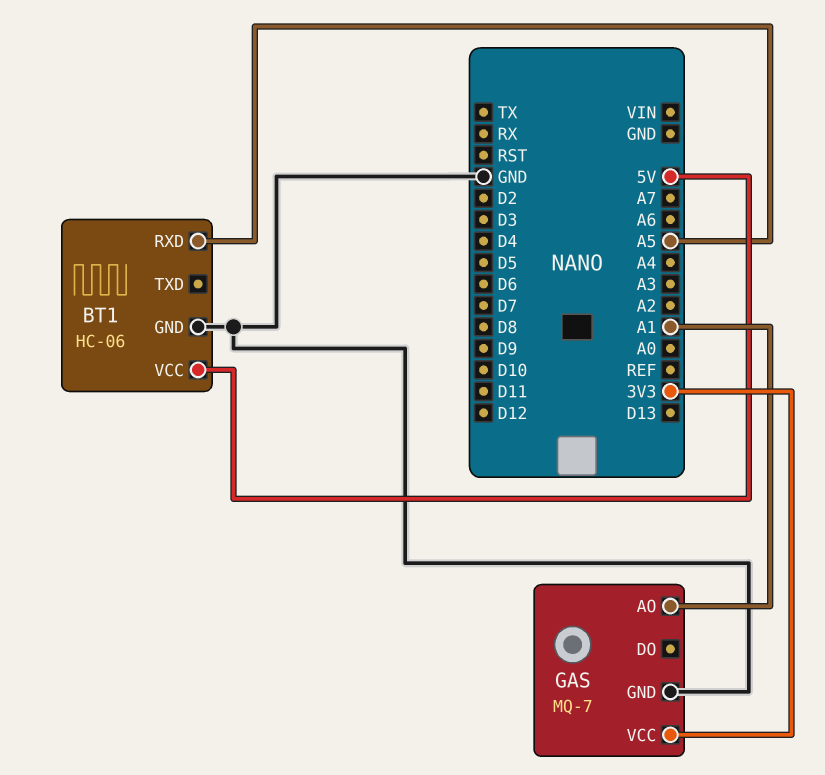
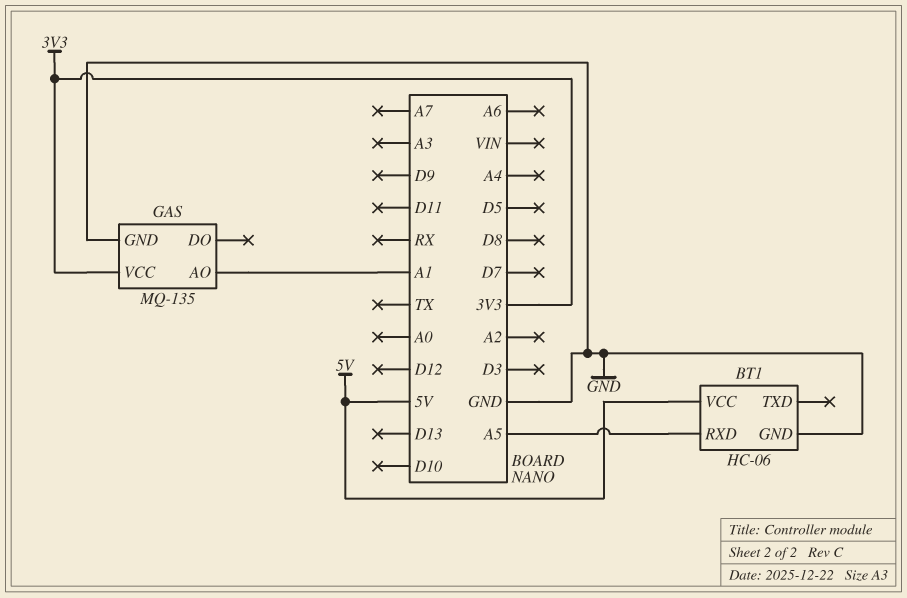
GAS: MQ-7 -> MQ-135

